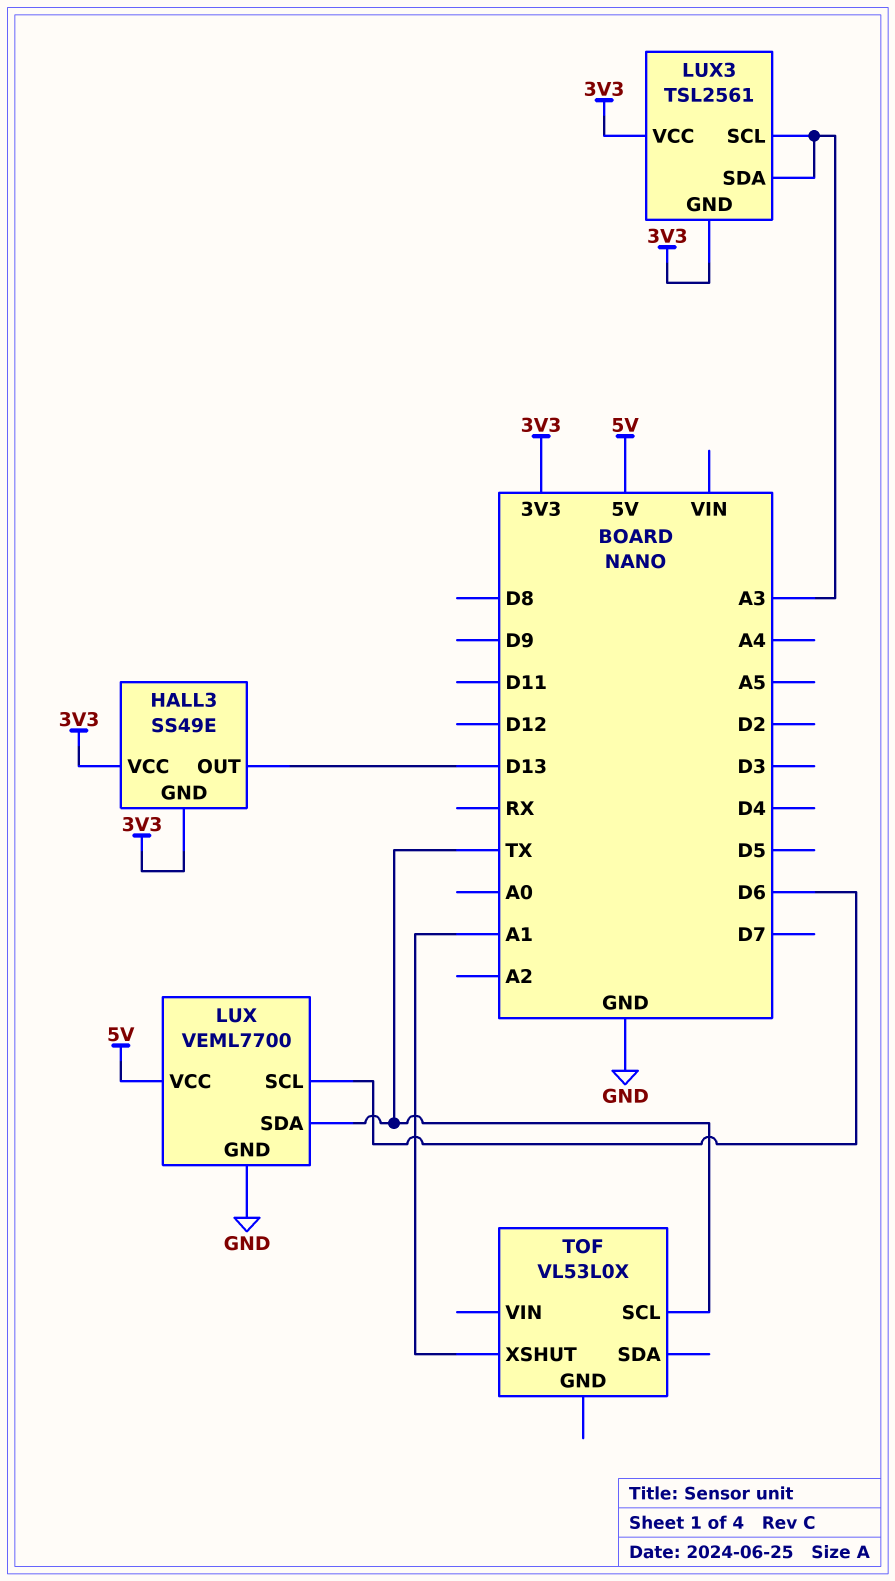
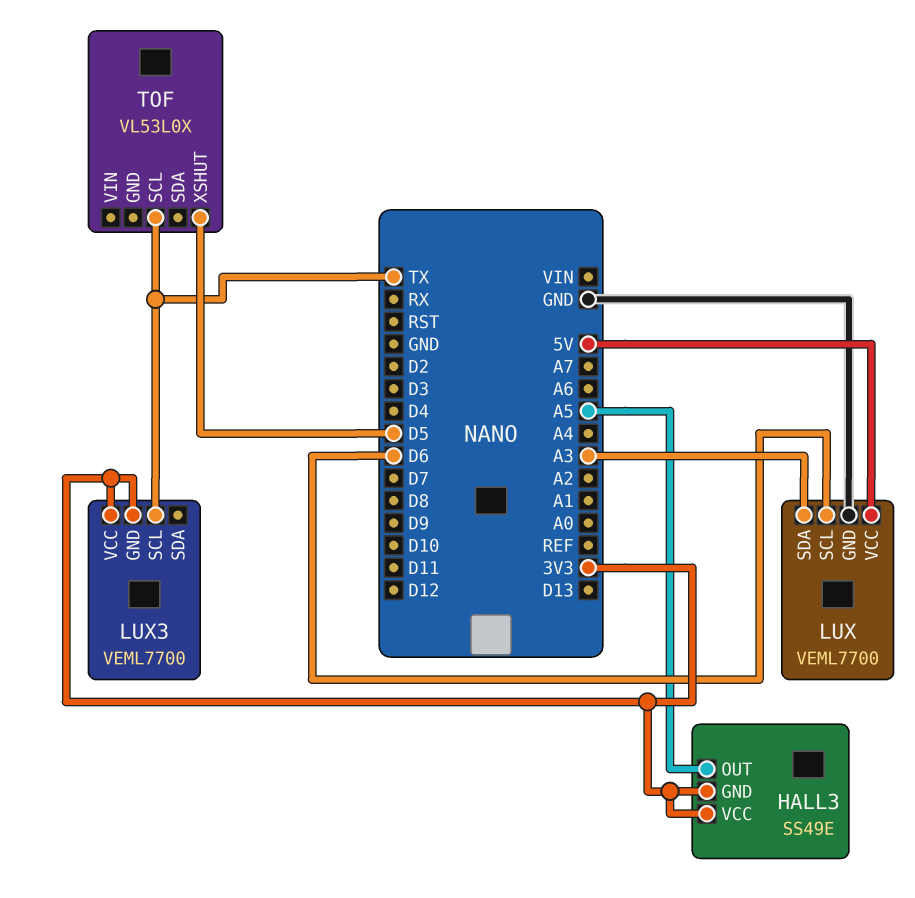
HALL3 pin OUT: D13 -> A5
LUX pin SDA: TX -> A3
LUX3: TSL2561 -> VEML7700
LUX3 pin SCL: A3 -> TX
LUX3 pin SDA: A3 -> none
TOF pin XSHUT: A1 -> D5

